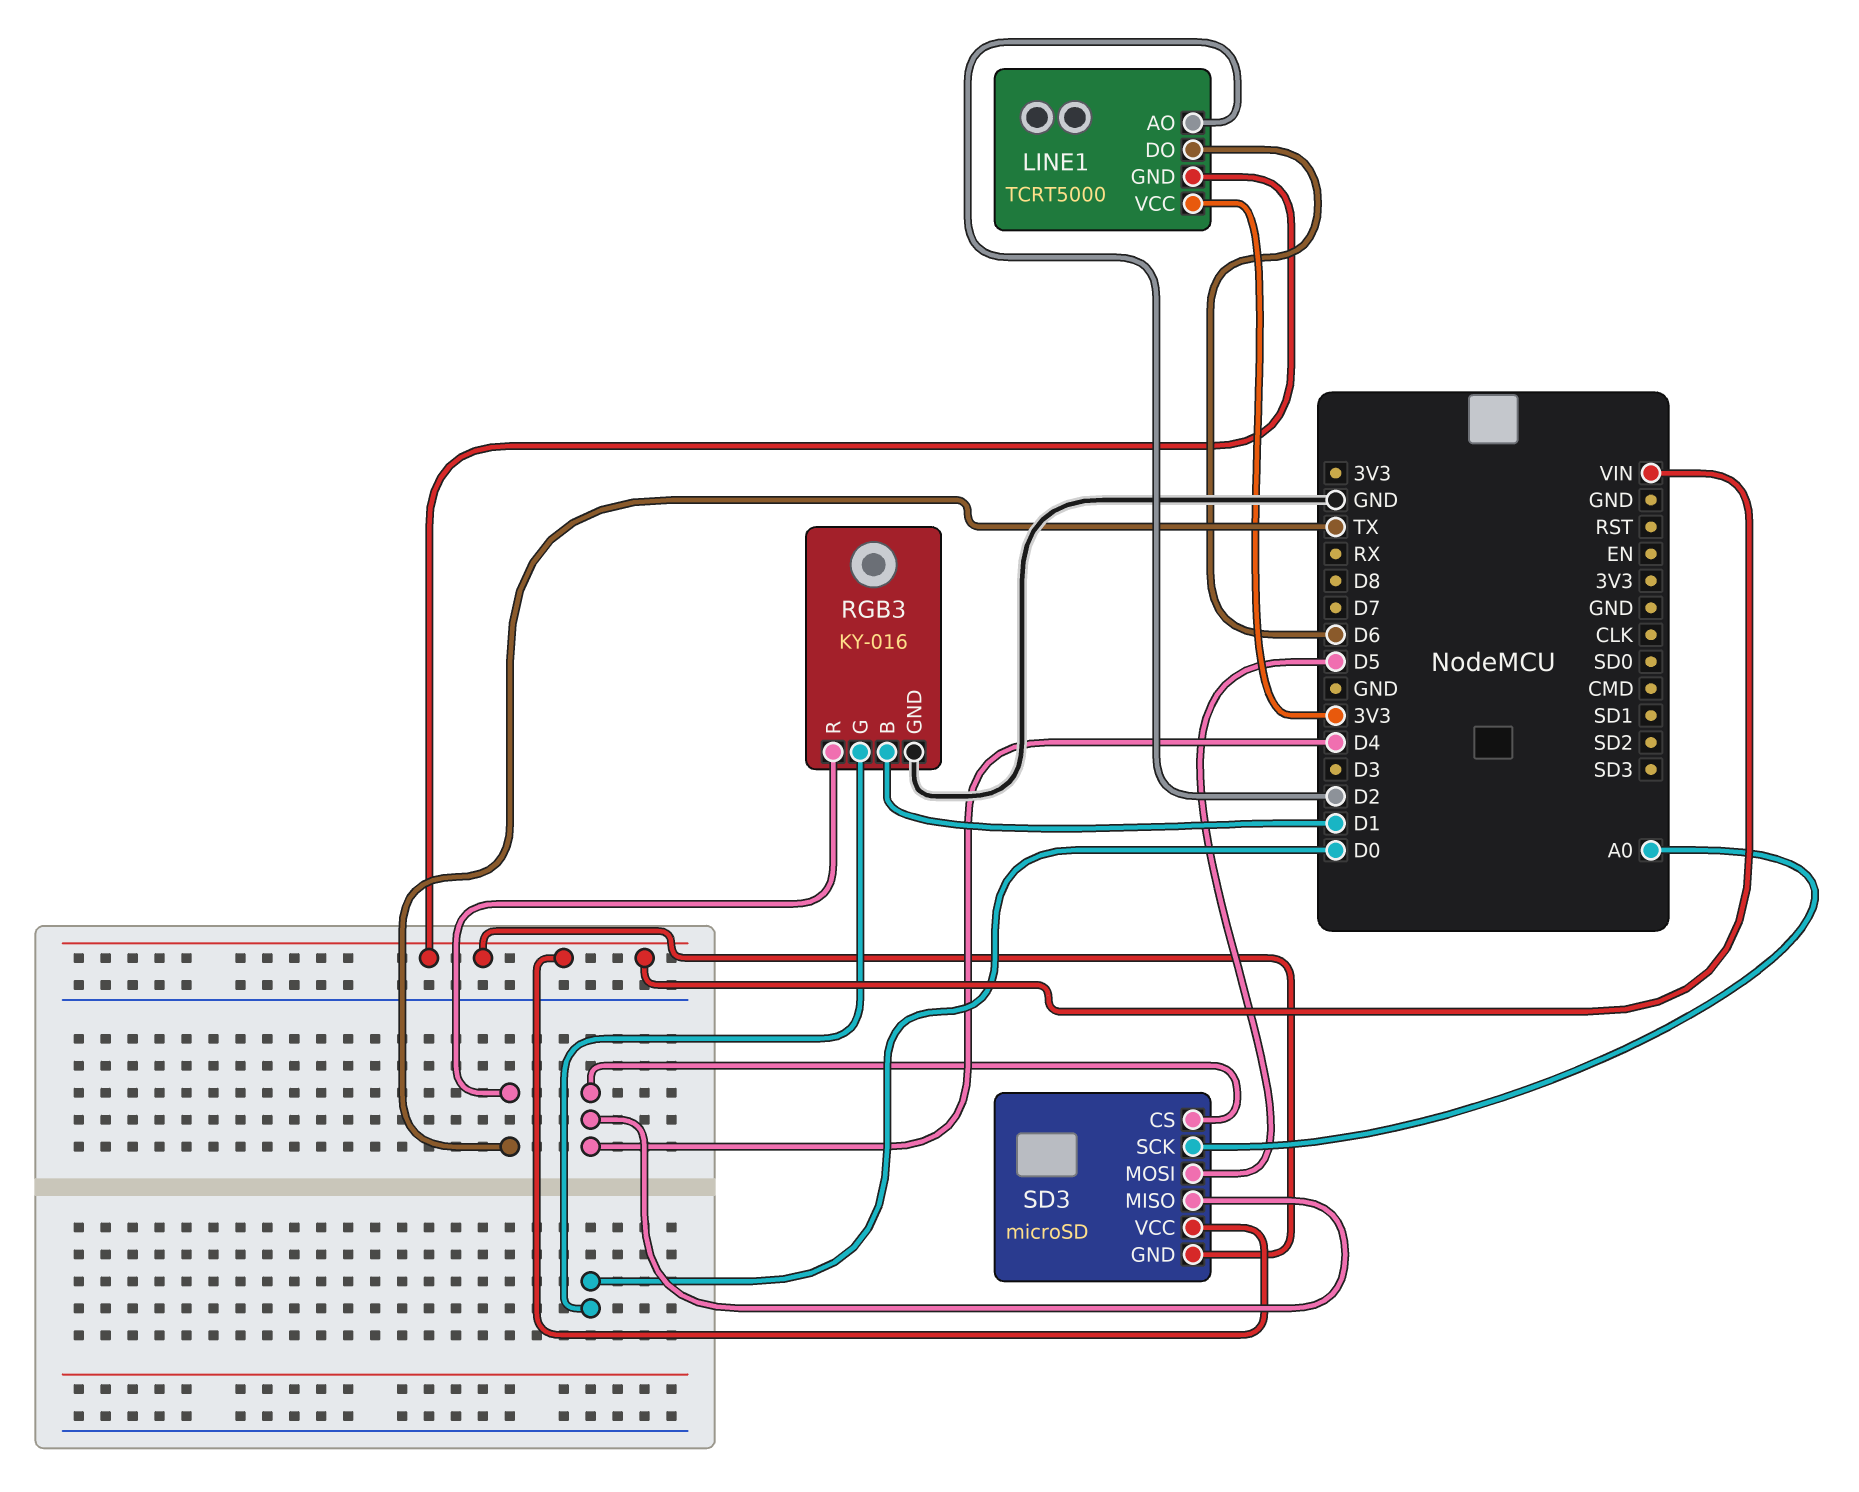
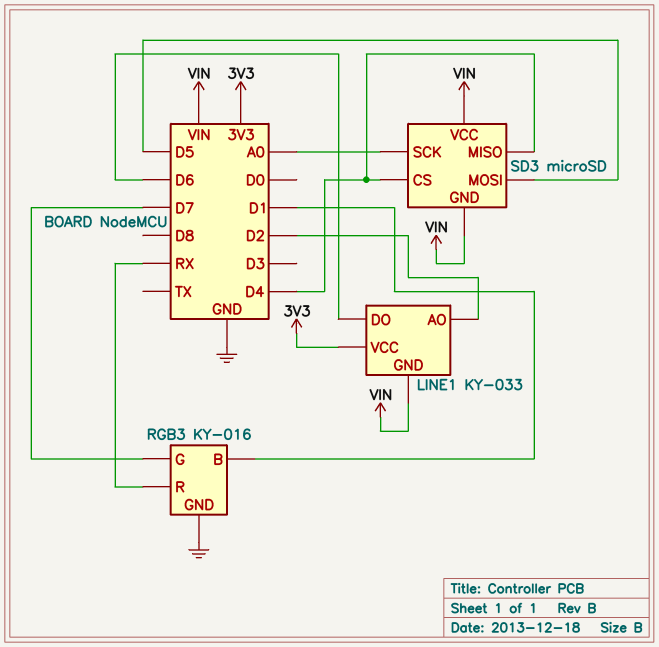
LINE1: TCRT5000 -> KY-033
RGB3 pin G: D0 -> D7
RGB3 pin R: TX -> RX

